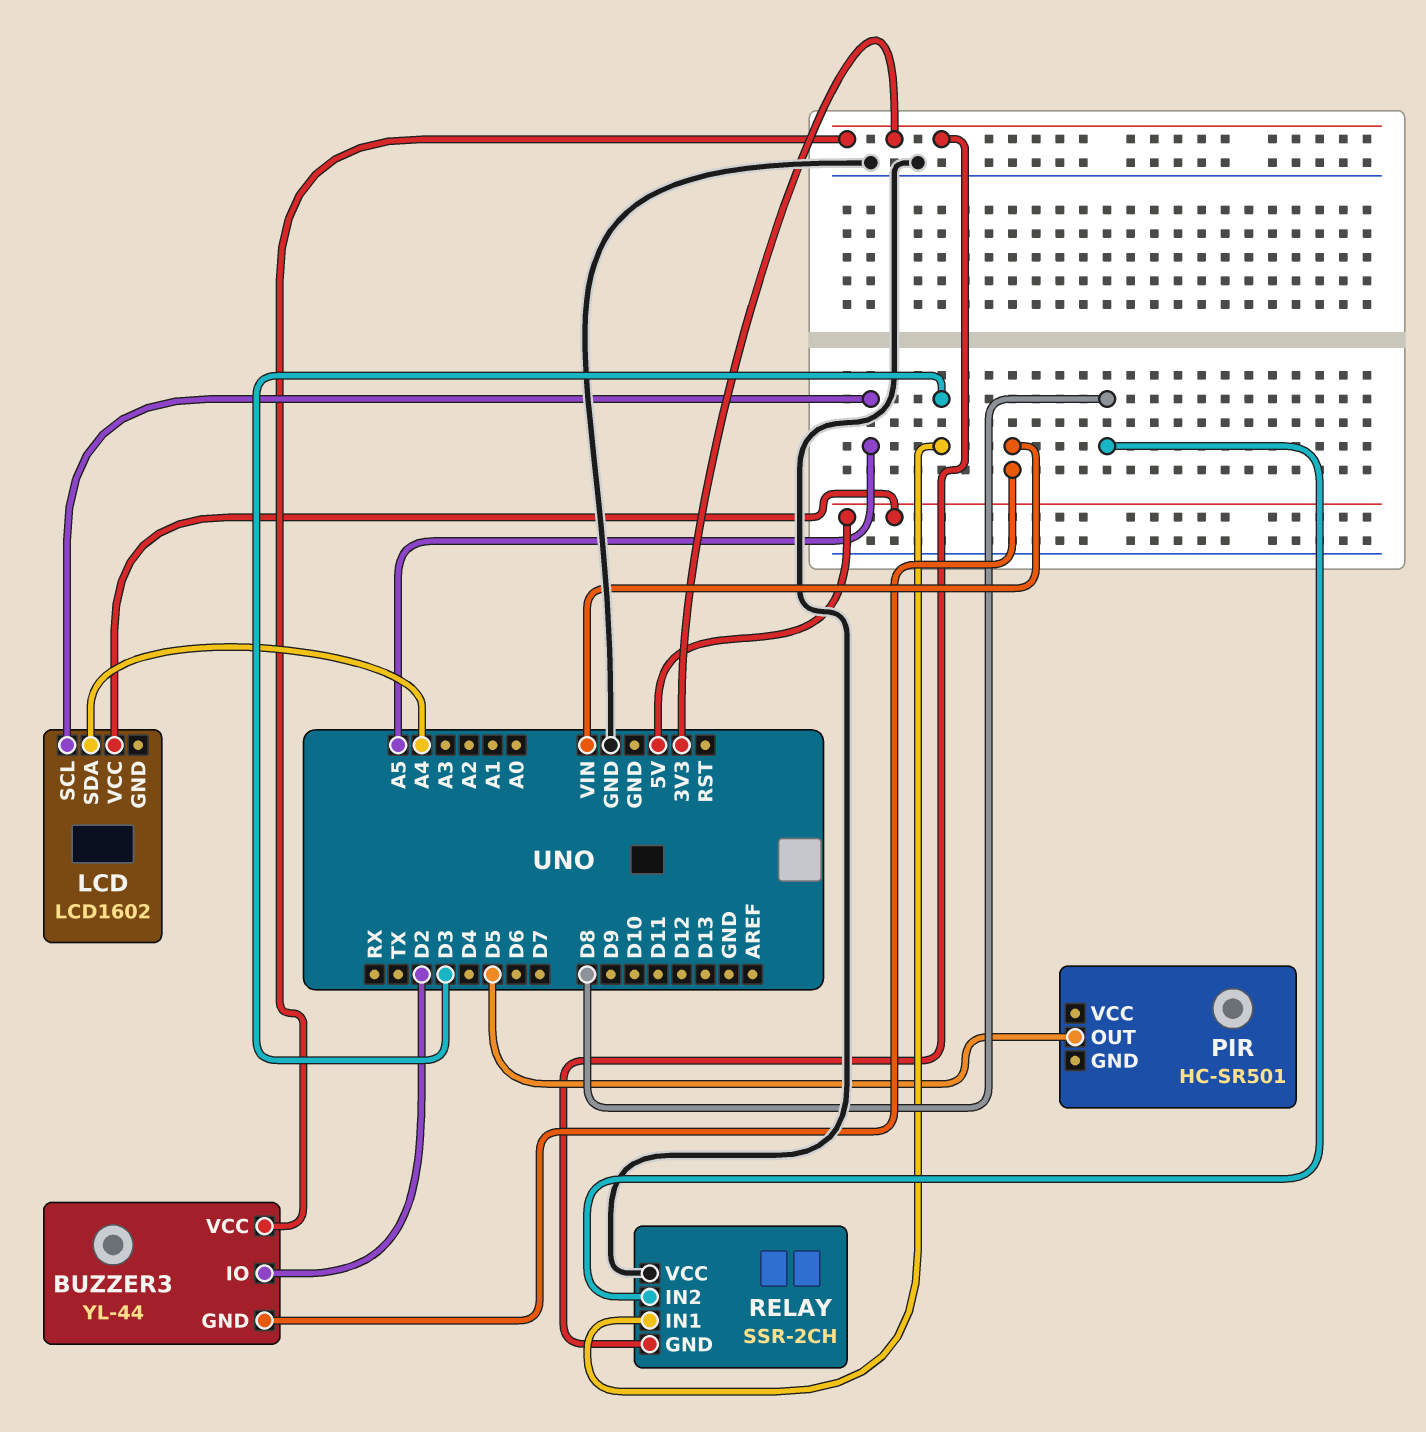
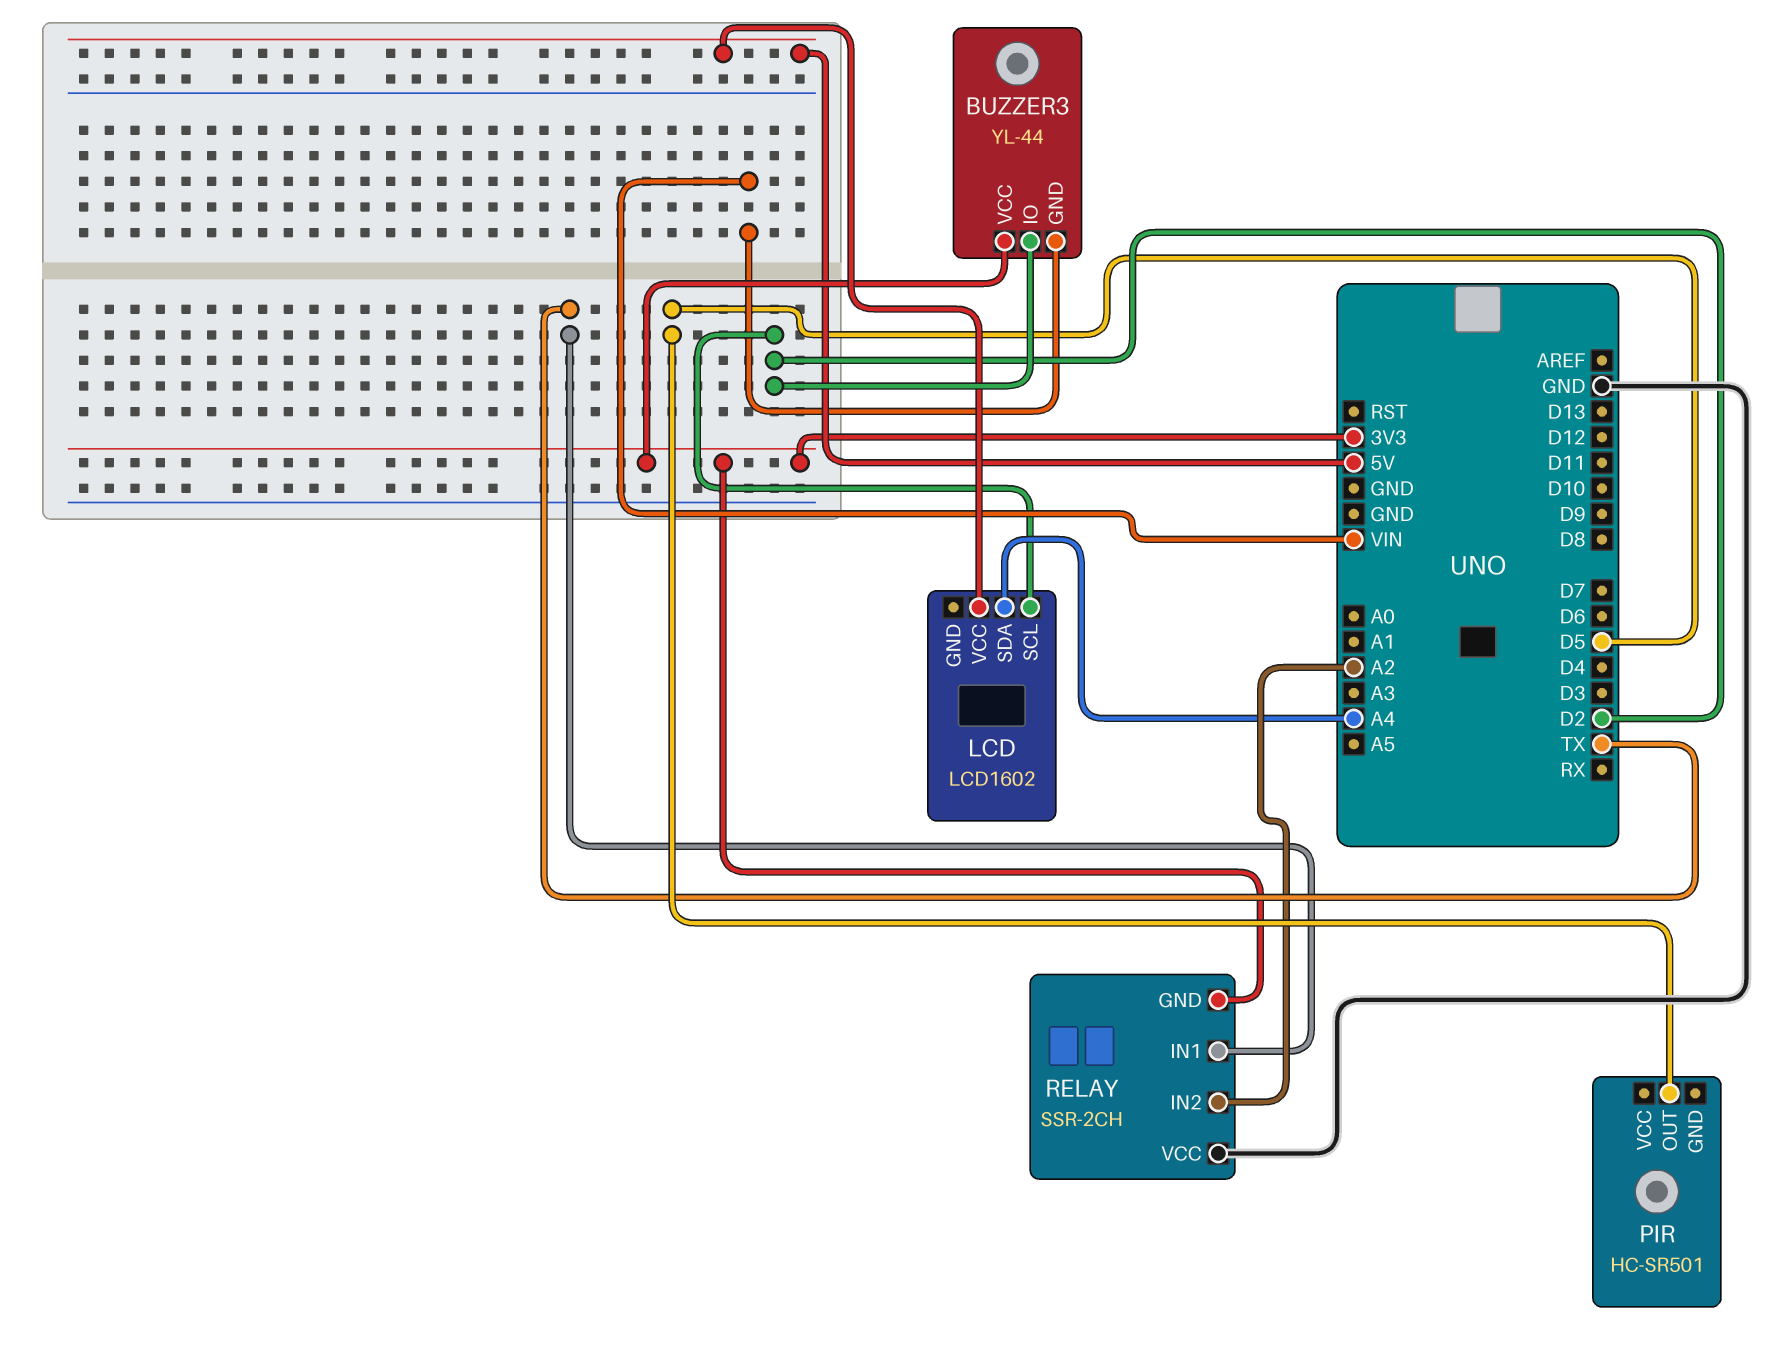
LCD pin SCL: A5 -> D2
RELAY pin IN1: D3 -> TX
RELAY pin IN2: D8 -> A2

